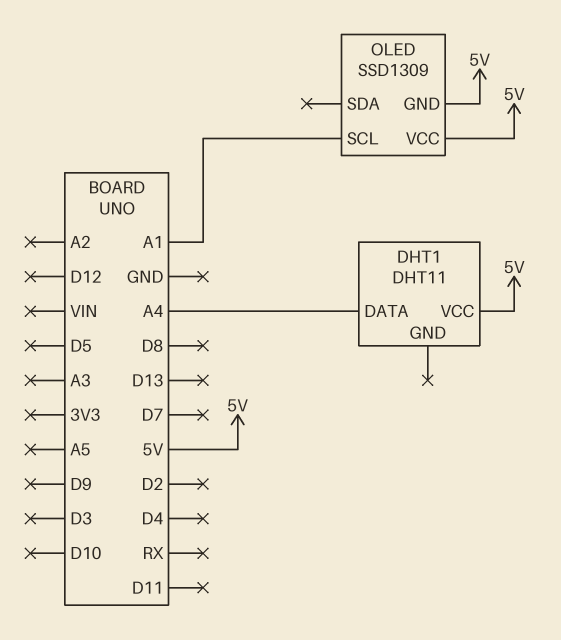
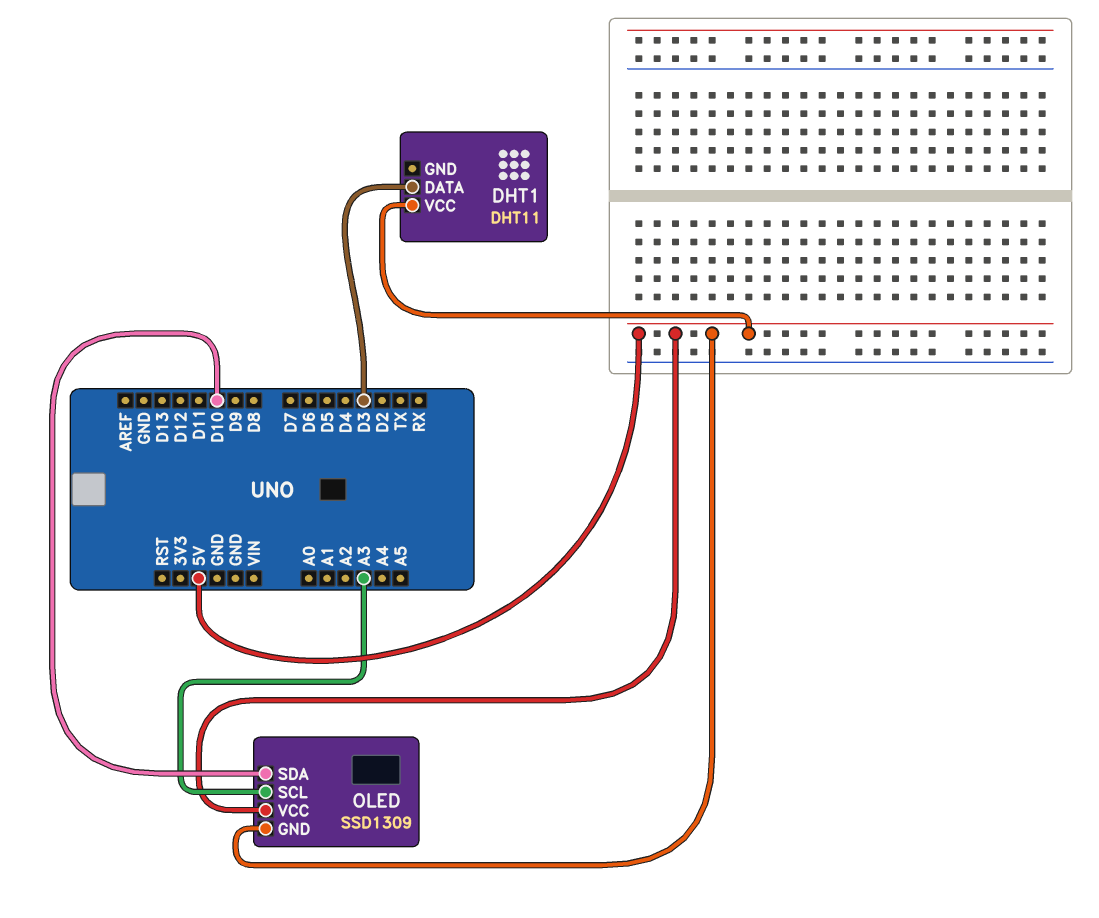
DHT1 pin DATA: A4 -> D3
OLED pin SCL: A1 -> A3
OLED pin SDA: none -> D10

